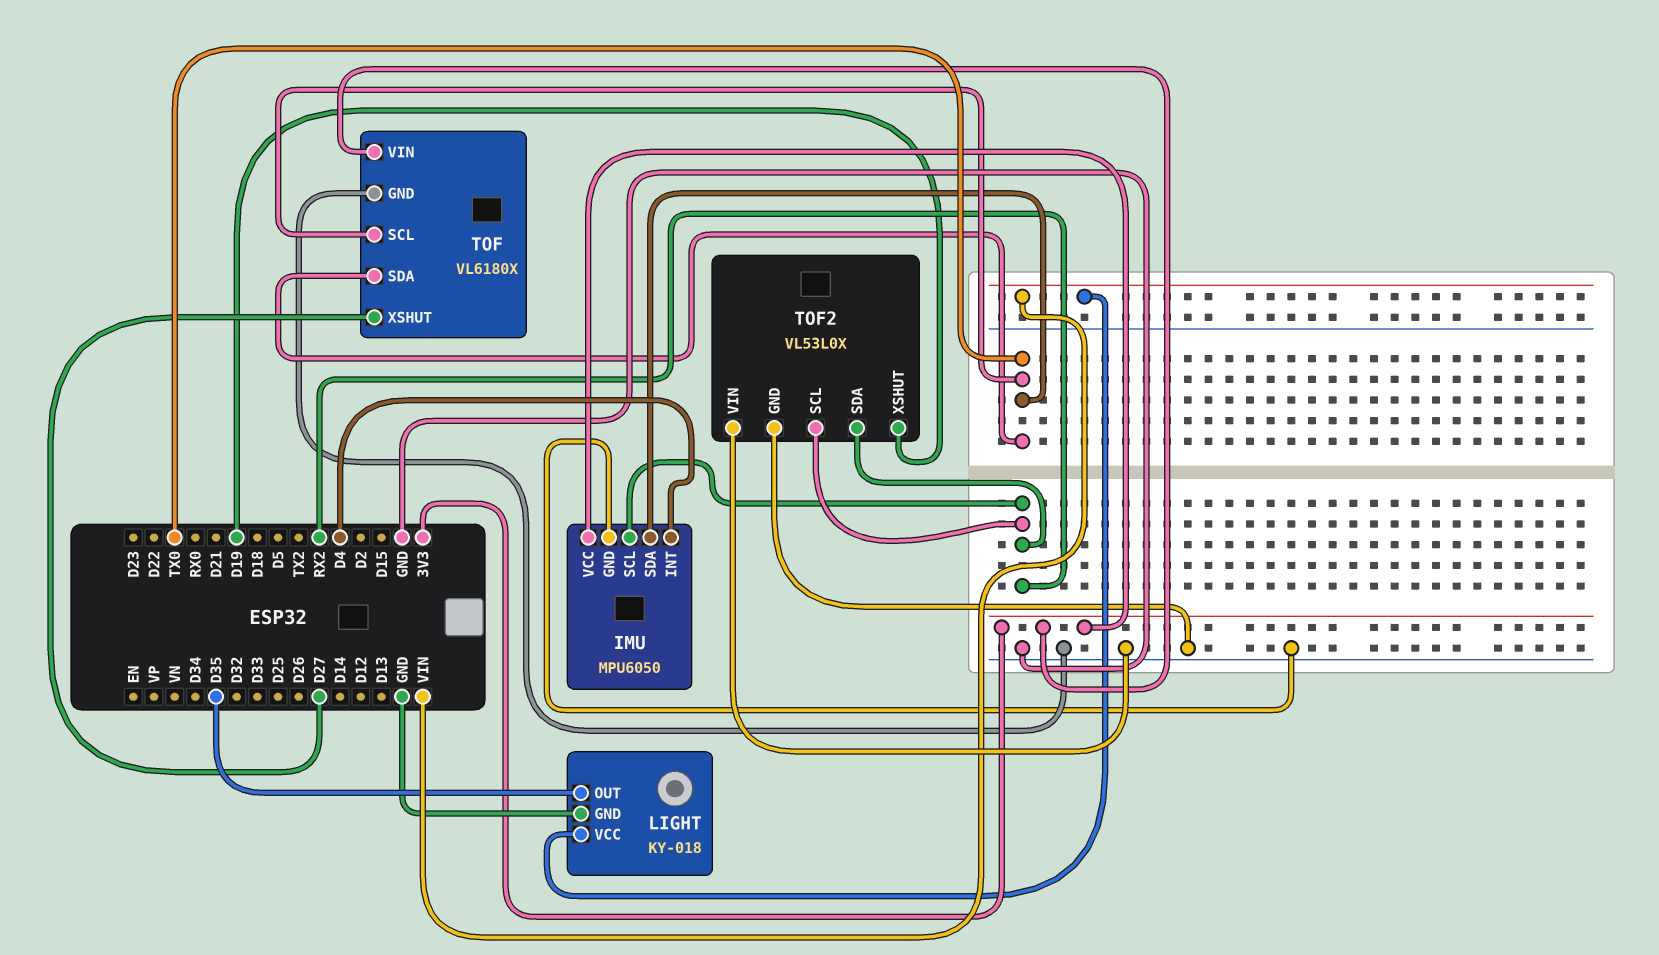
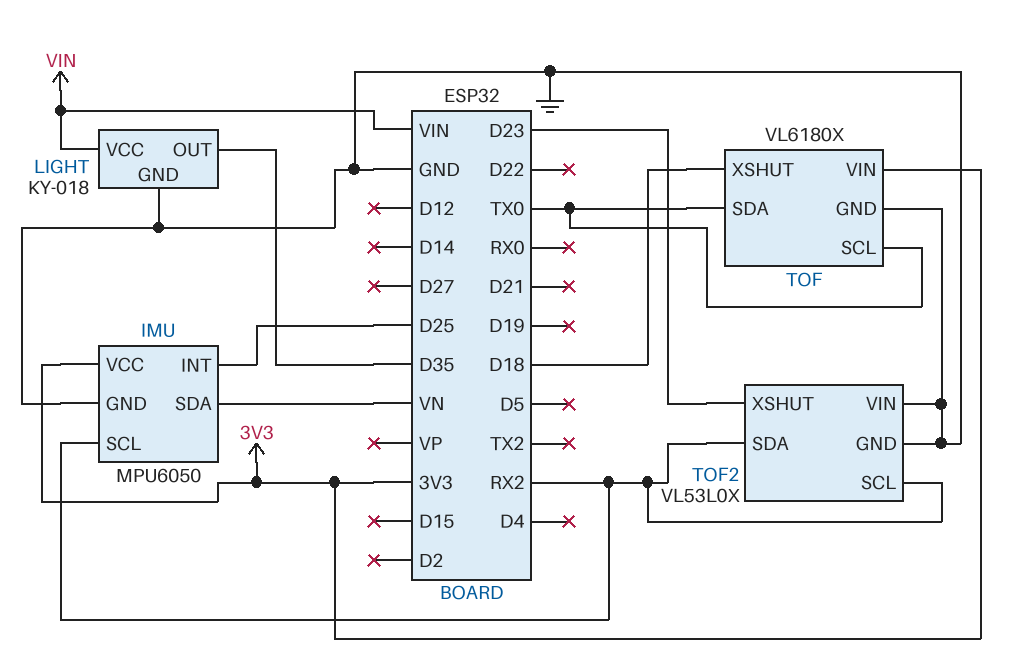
IMU pin INT: D4 -> D25
IMU pin SDA: TX0 -> VN
TOF pin XSHUT: D27 -> D18
TOF2 pin XSHUT: D19 -> D23

